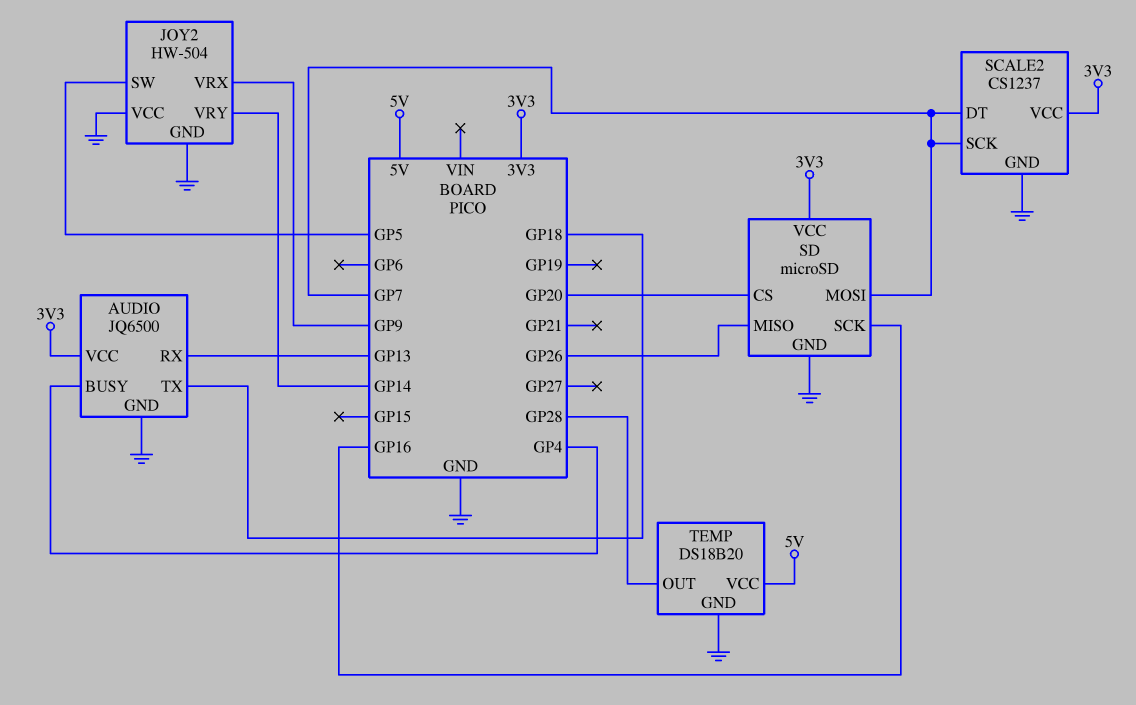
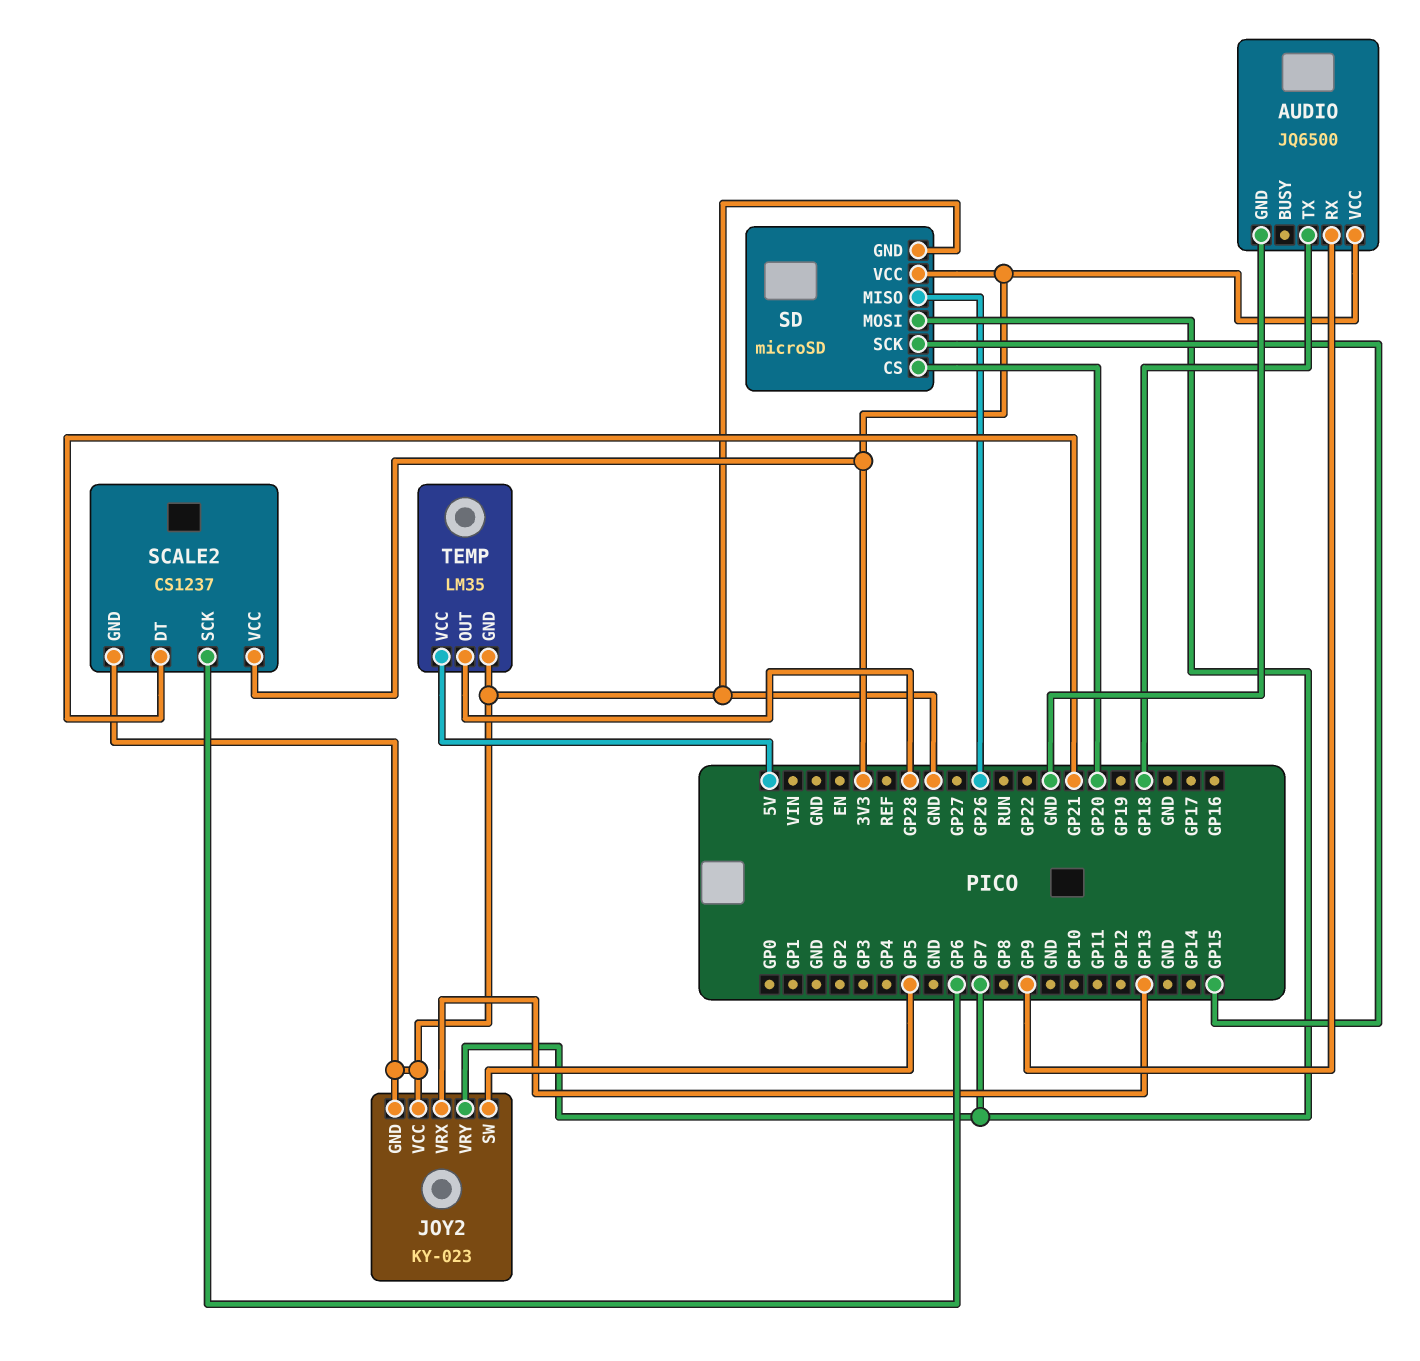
AUDIO pin BUSY: GP4 -> none
AUDIO pin RX: GP13 -> GP9
JOY2: HW-504 -> KY-023
JOY2 pin VRX: GP9 -> GP13
JOY2 pin VRY: GP14 -> GP7
SCALE2 pin DT: GP7 -> GP21
SCALE2 pin SCK: GP7 -> GP6
SD pin SCK: GP16 -> GP15
TEMP: DS18B20 -> LM35

